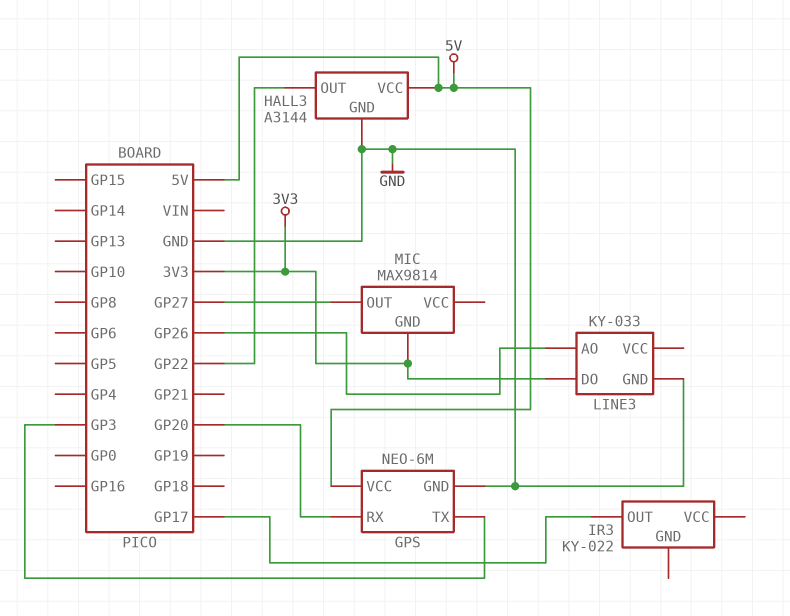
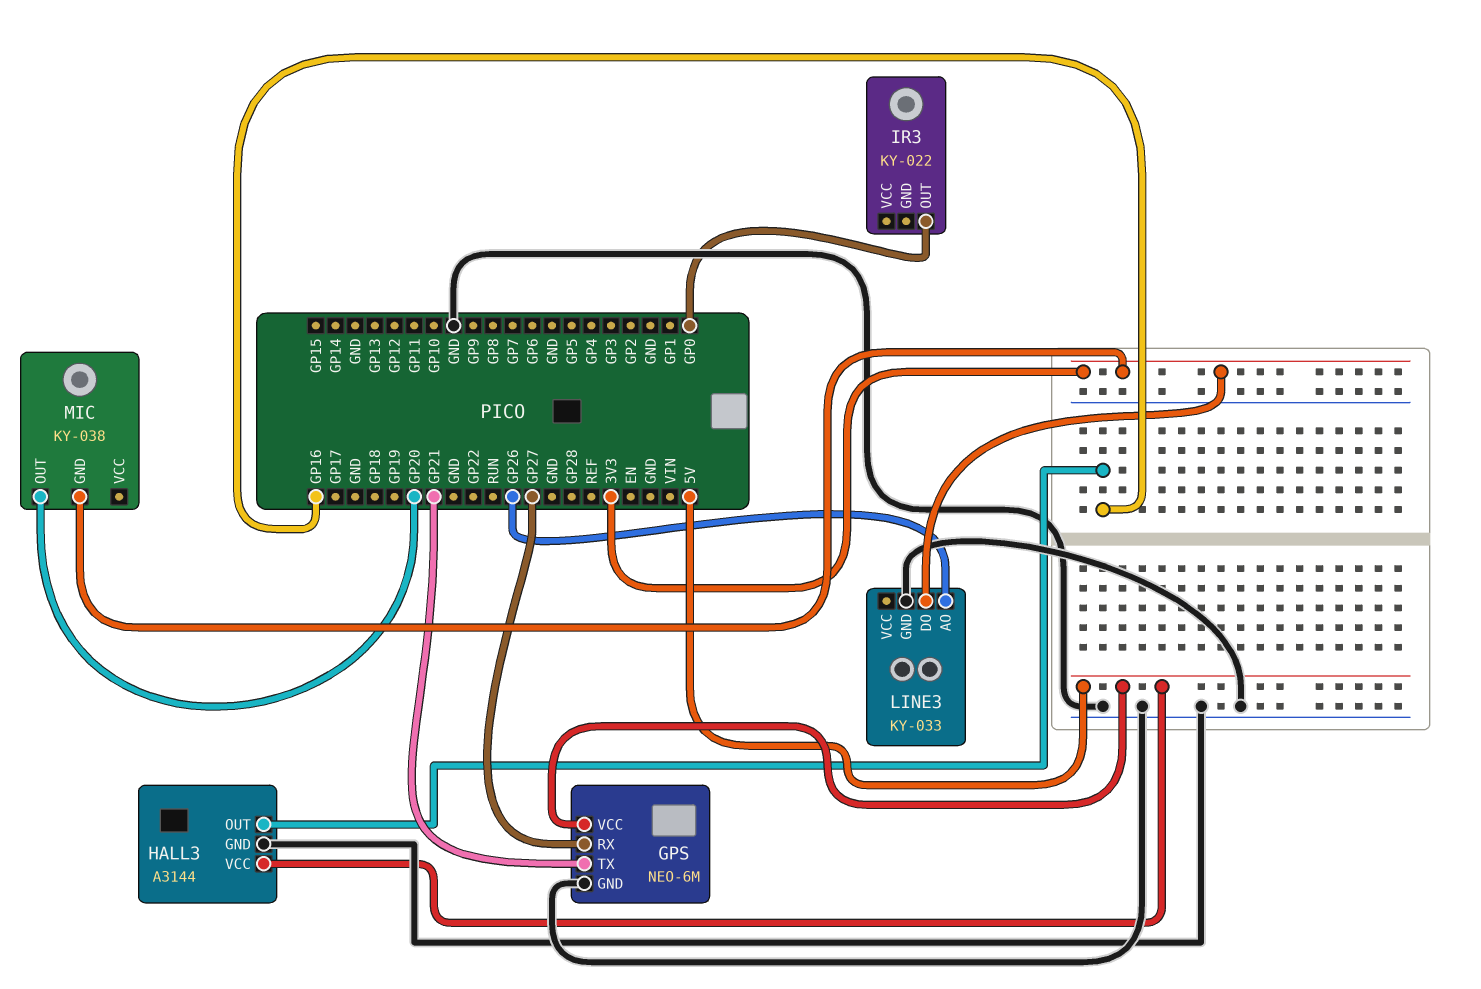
GPS pin RX: GP20 -> GP27
GPS pin TX: GP3 -> GP21
HALL3 pin OUT: GP22 -> GP16
IR3 pin OUT: GP17 -> GP0
MIC: MAX9814 -> KY-038
MIC pin OUT: GP27 -> GP20

